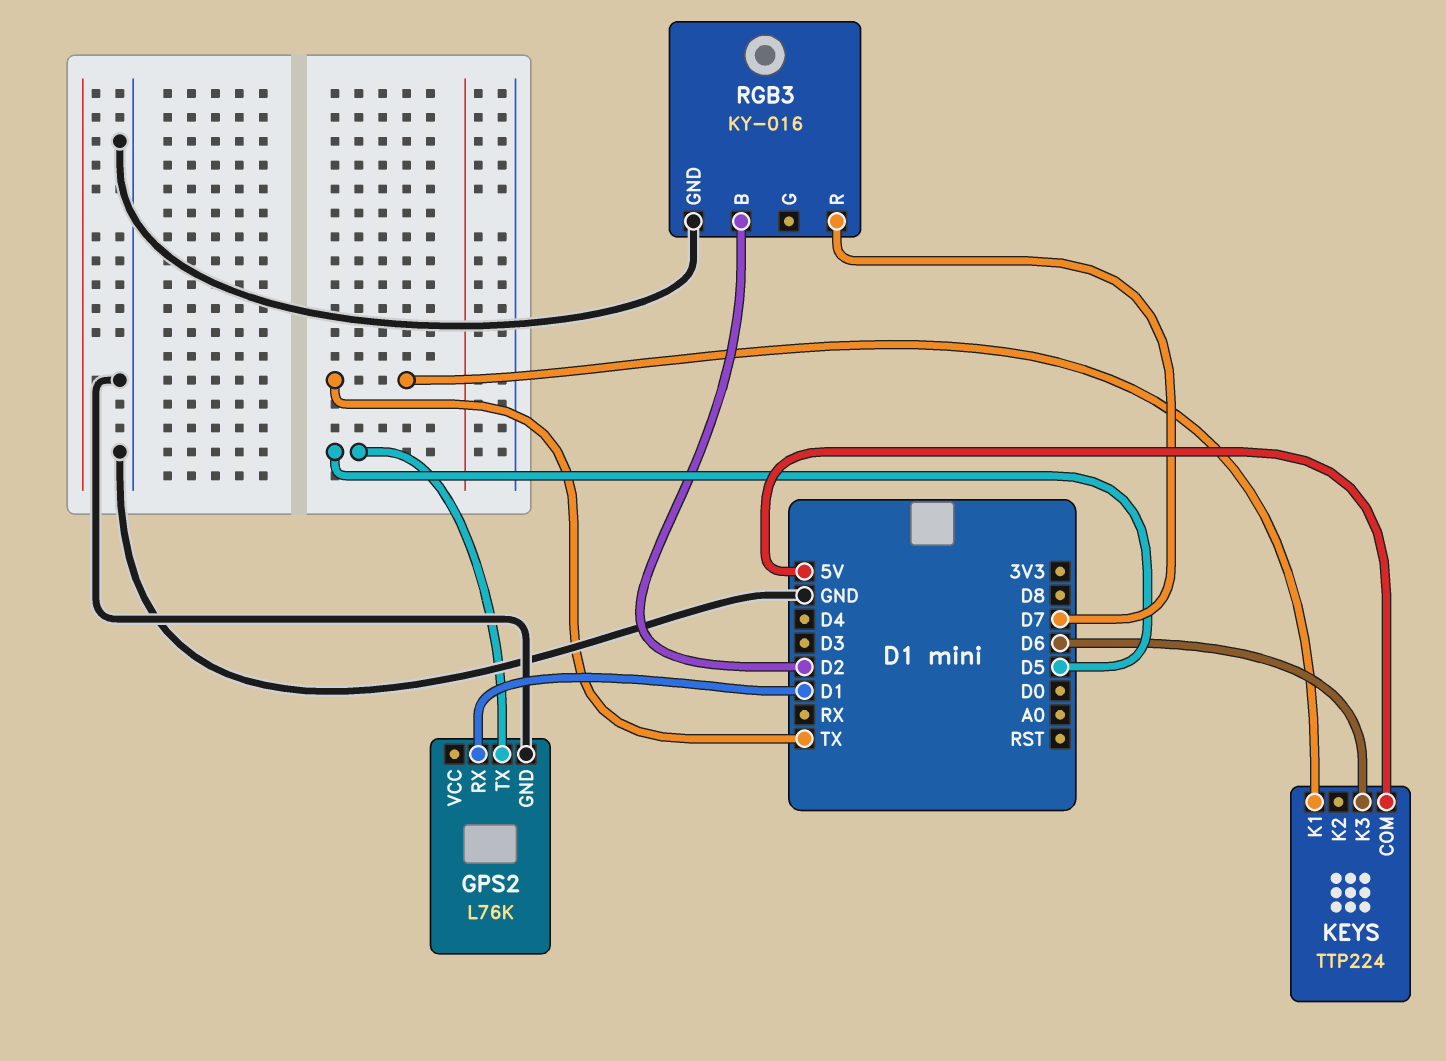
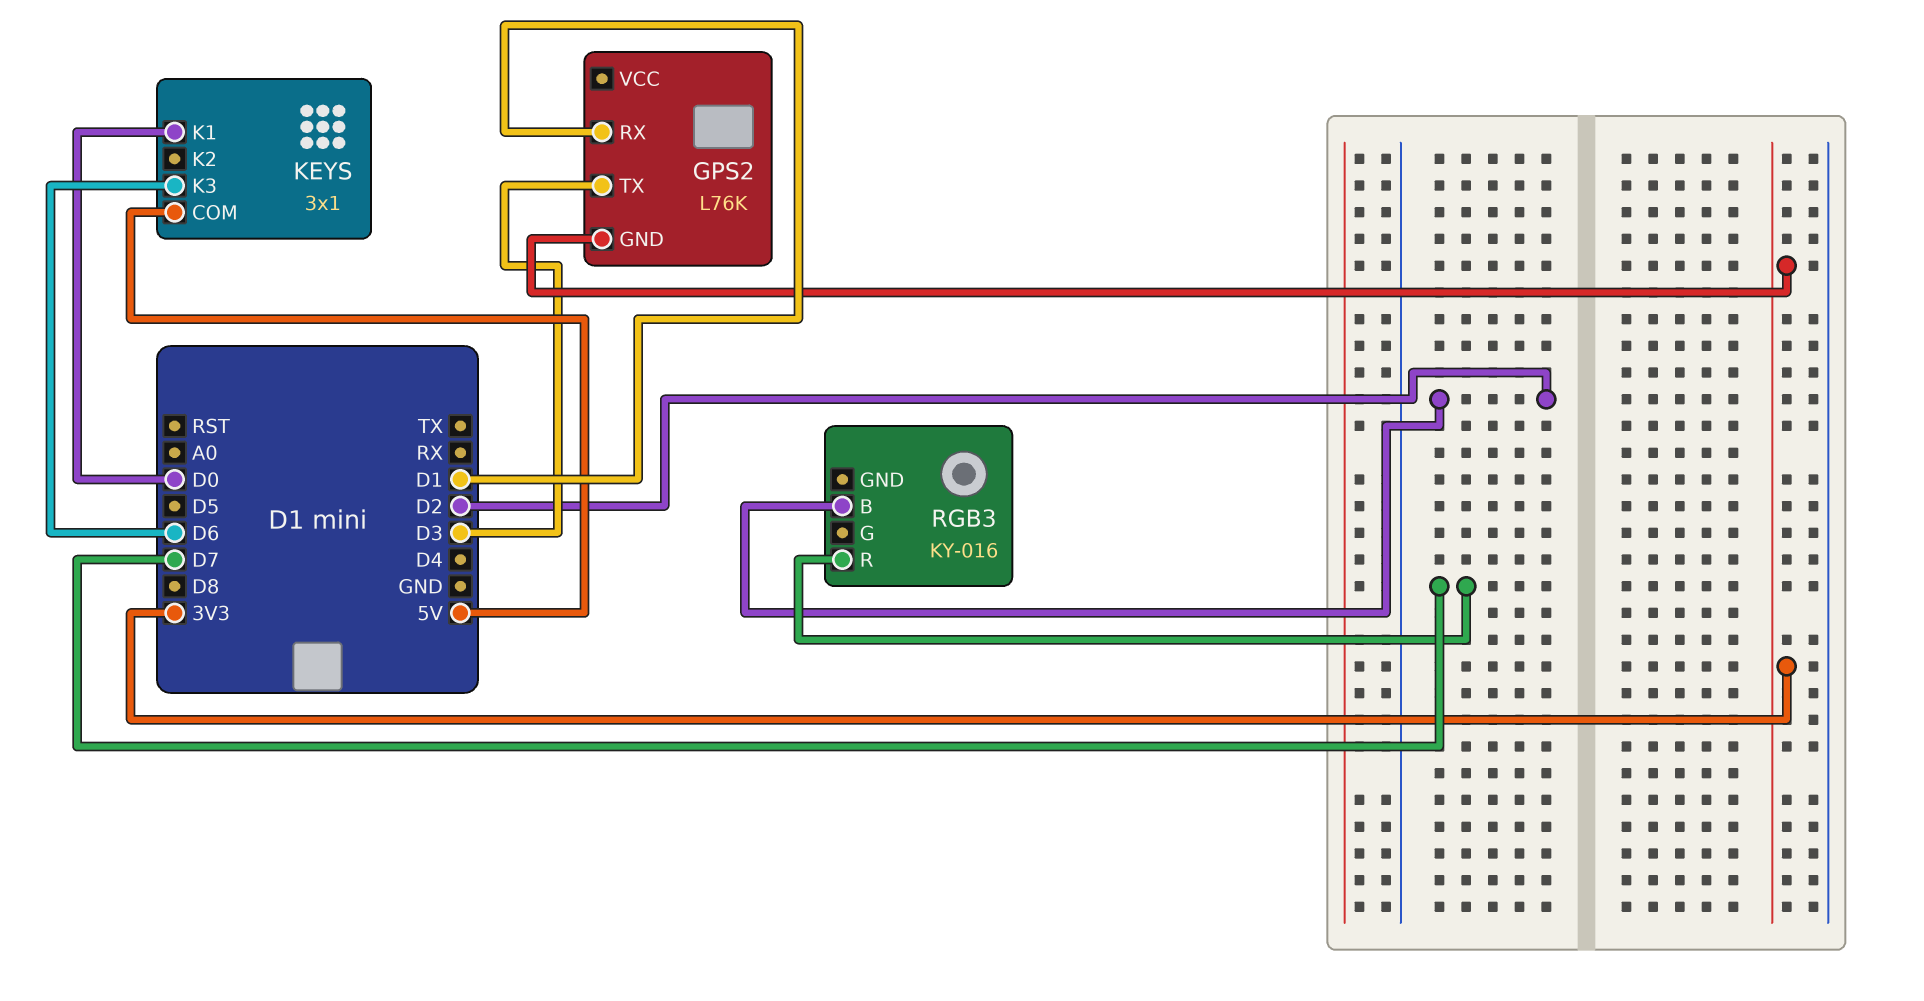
GPS2 pin GND: GND -> 3V3
GPS2 pin TX: D5 -> D3
KEYS: TTP224 -> 3x1
KEYS pin K1: TX -> D0
RGB3 pin GND: GND -> none

